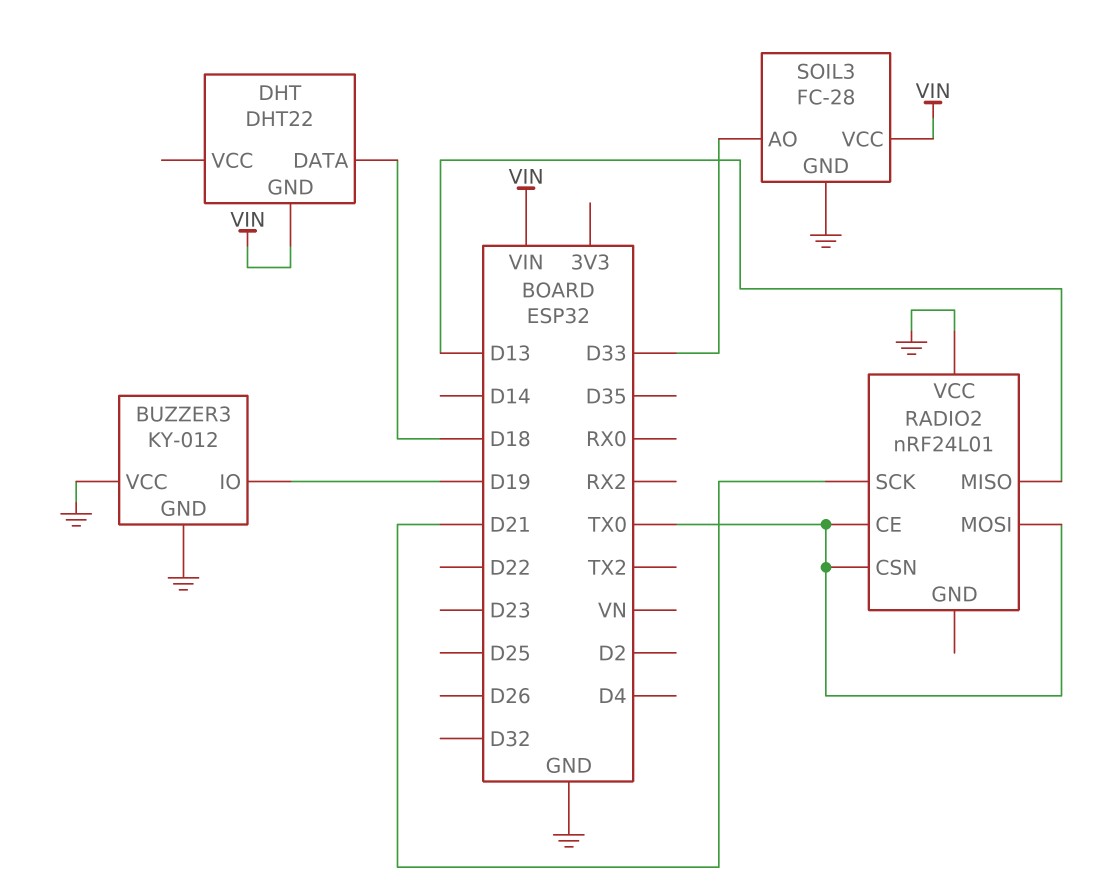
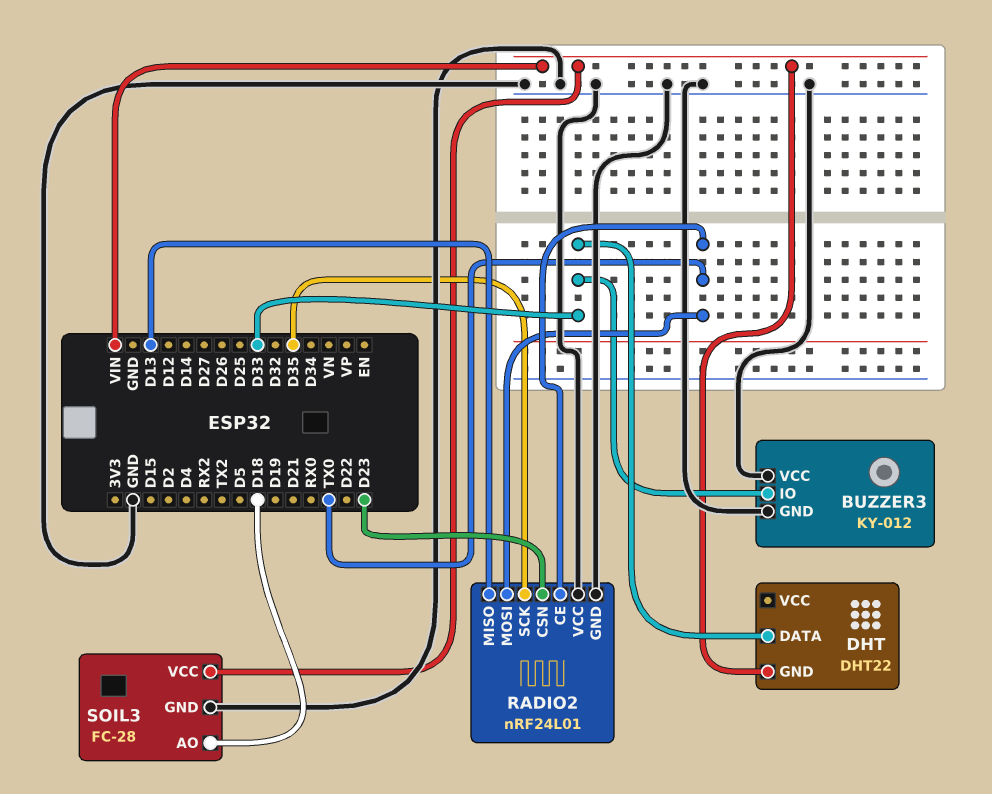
BUZZER3 pin IO: D19 -> D33
DHT pin DATA: D18 -> D33
RADIO2 pin CSN: TX0 -> D23
RADIO2 pin GND: none -> GND
RADIO2 pin SCK: D21 -> D35
SOIL3 pin AO: D33 -> D18

